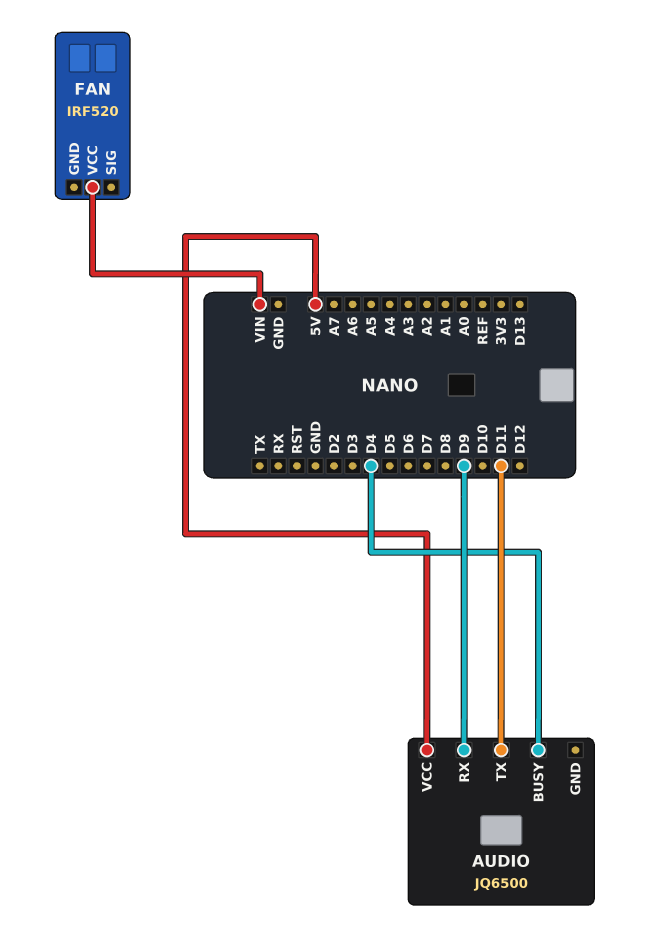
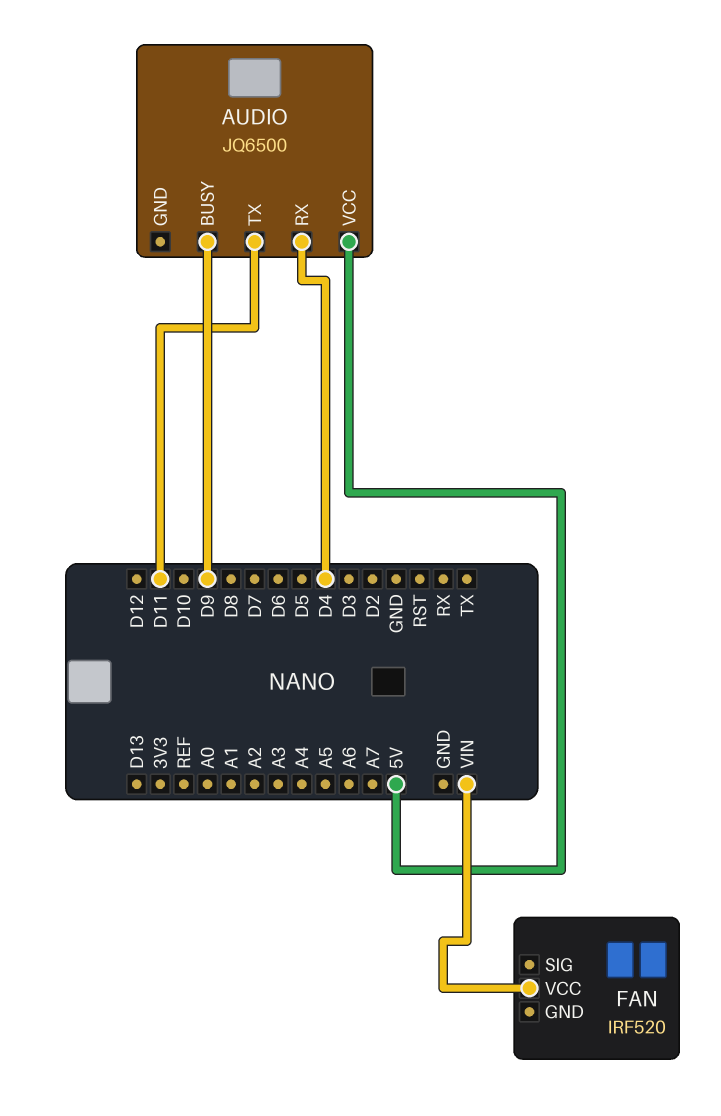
AUDIO pin BUSY: D4 -> D9
AUDIO pin RX: D9 -> D4

